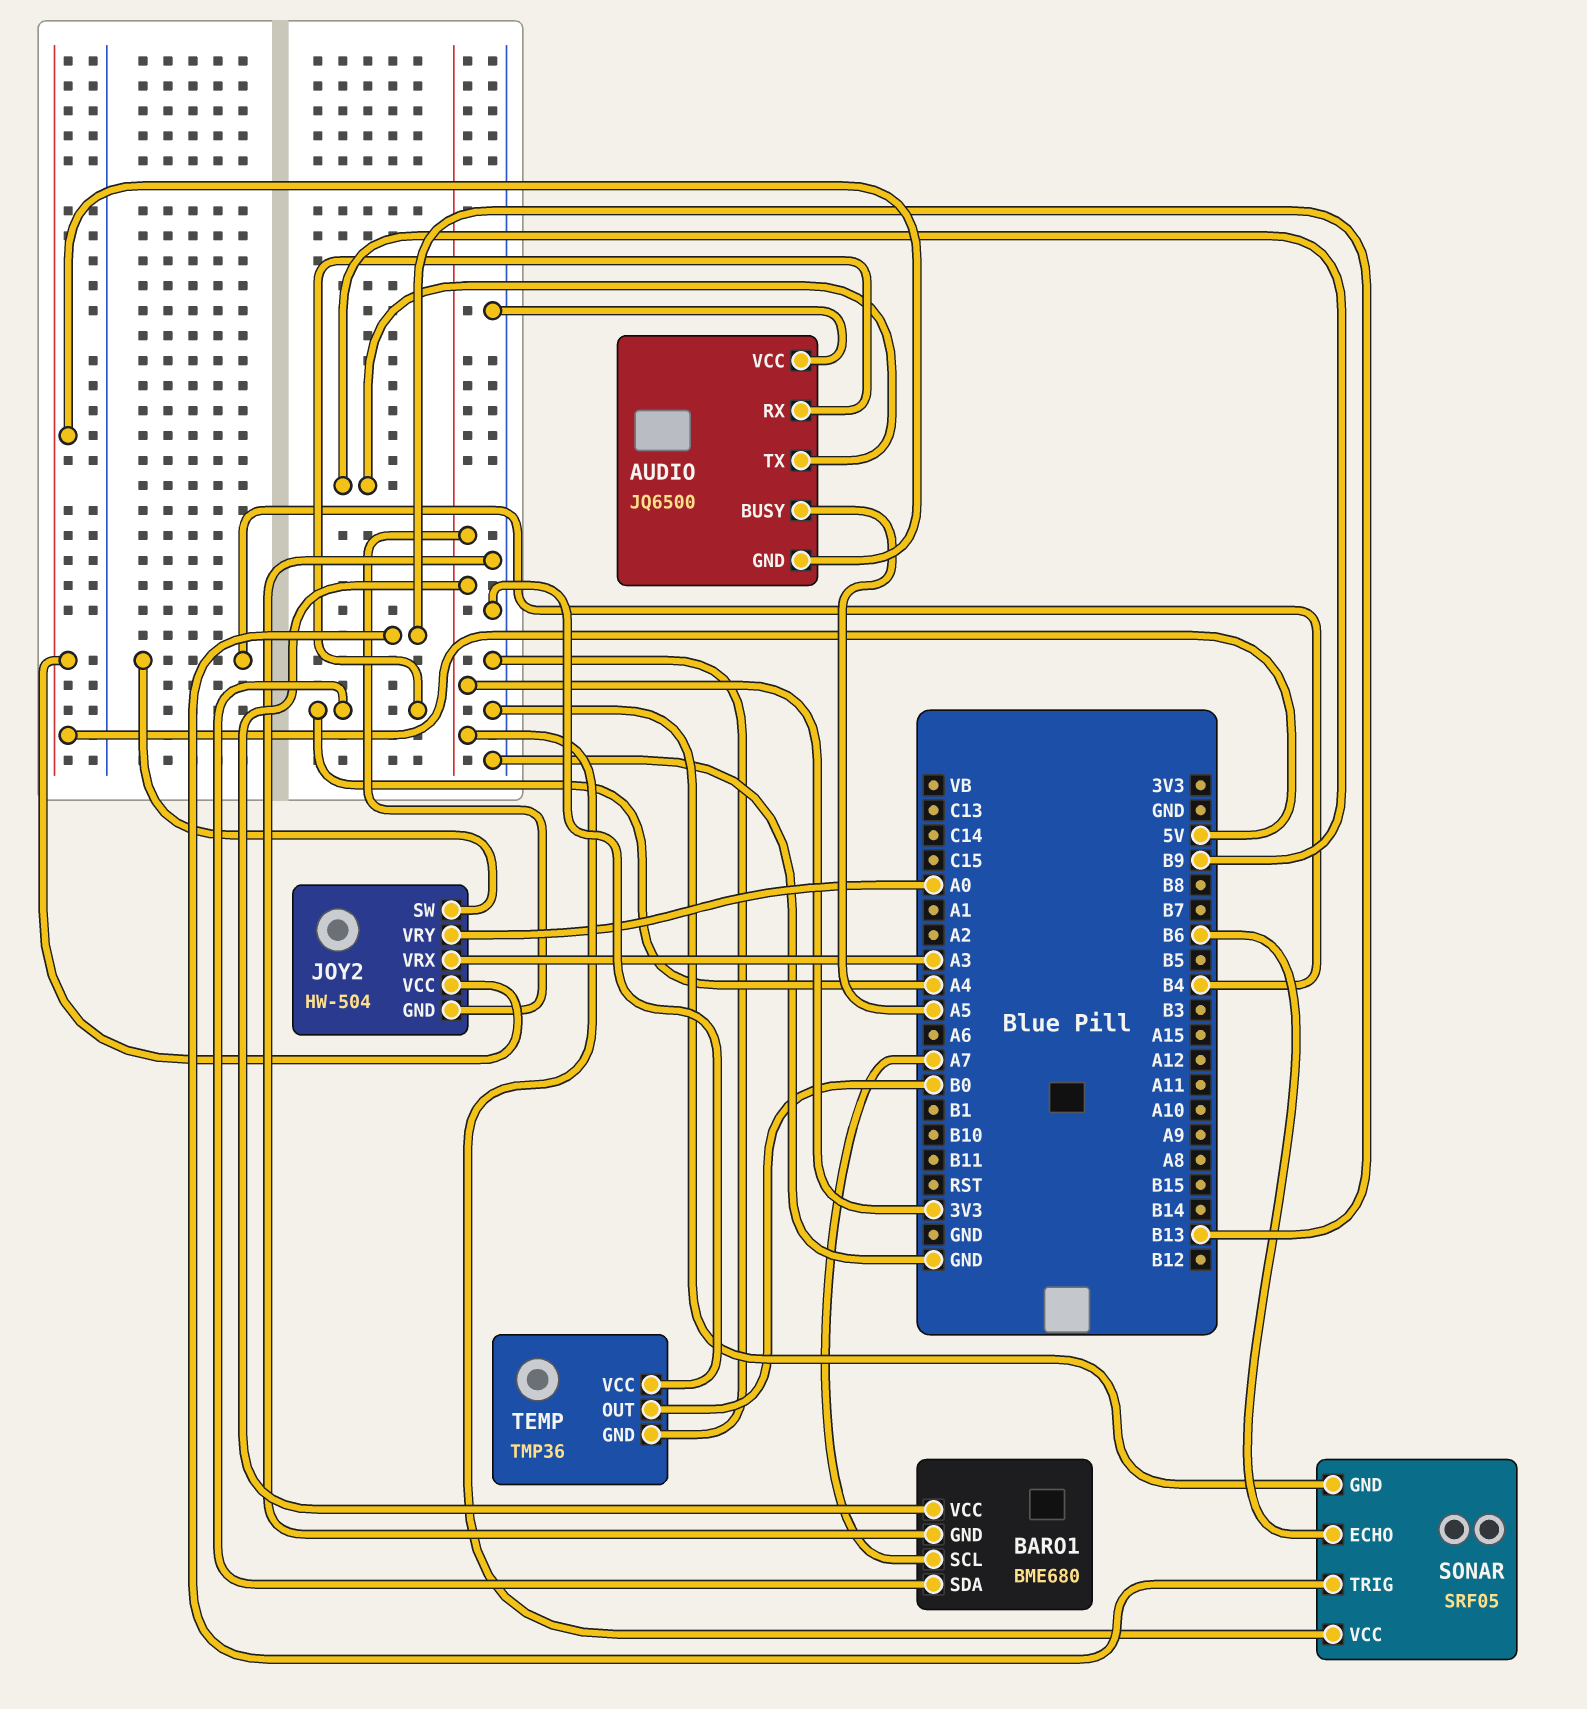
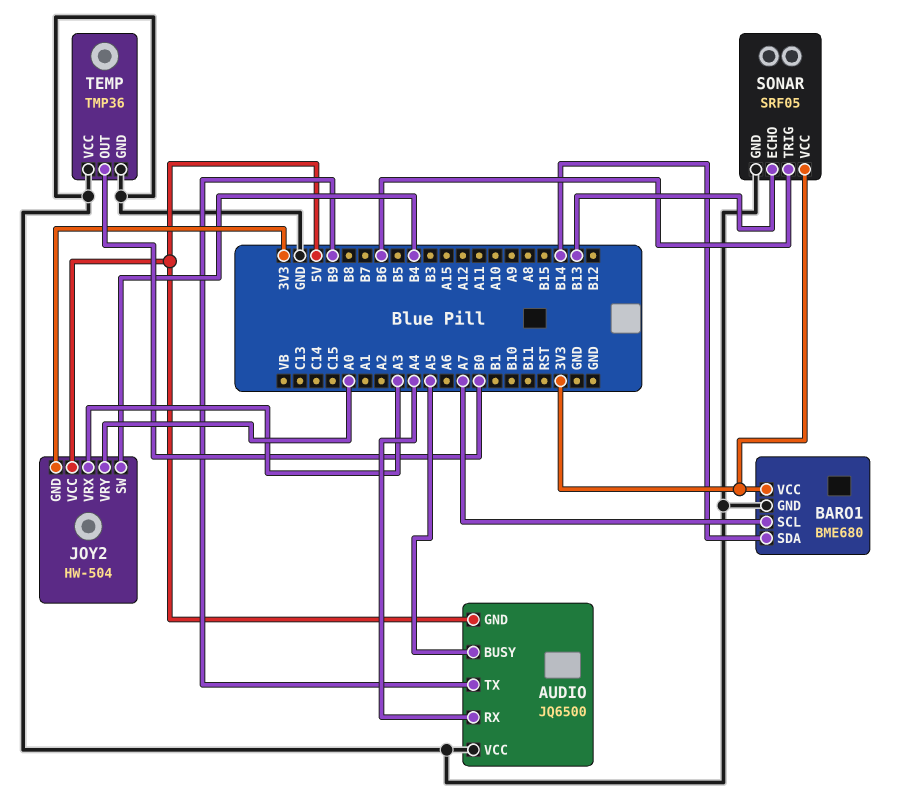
BARO1 pin SDA: A4 -> B14
SONAR pin ECHO: B6 -> B13
SONAR pin TRIG: B13 -> B6

